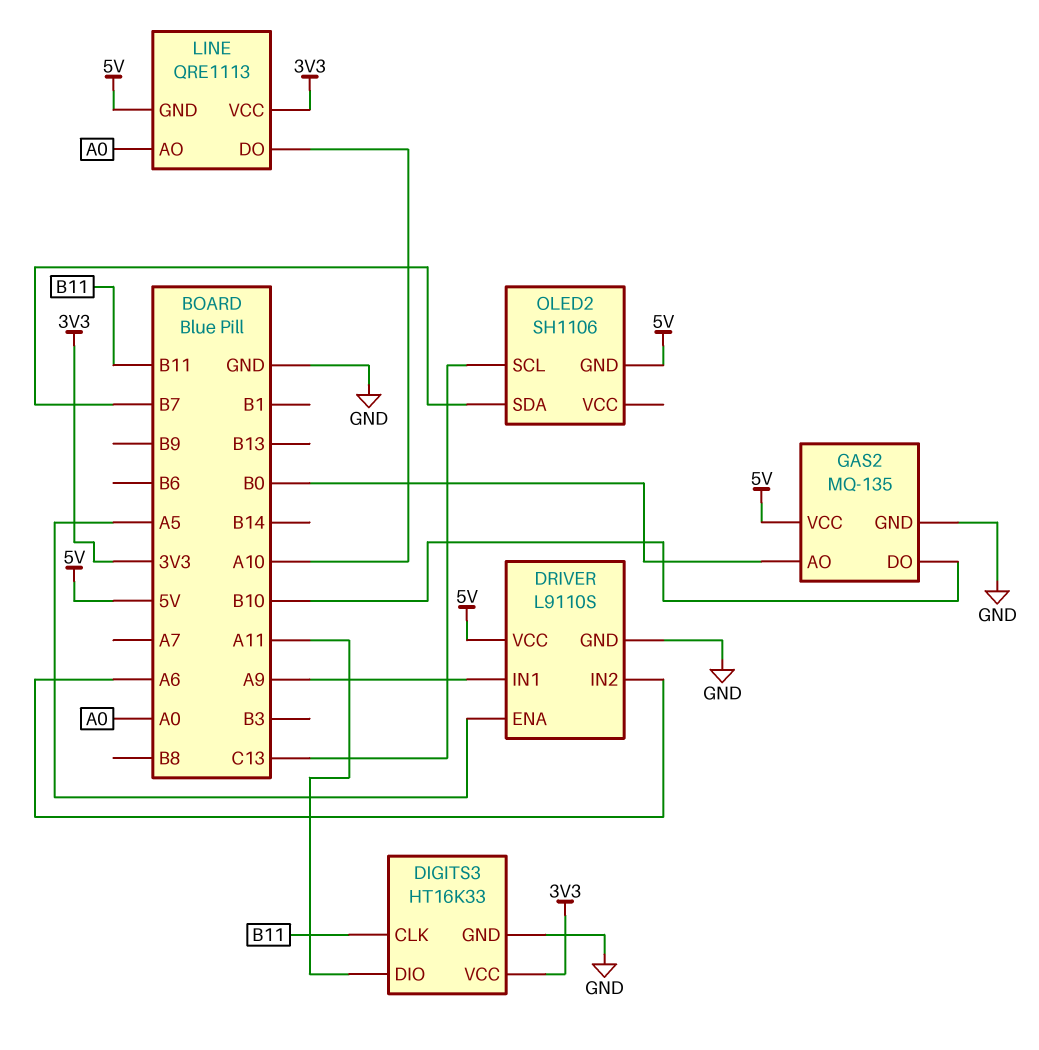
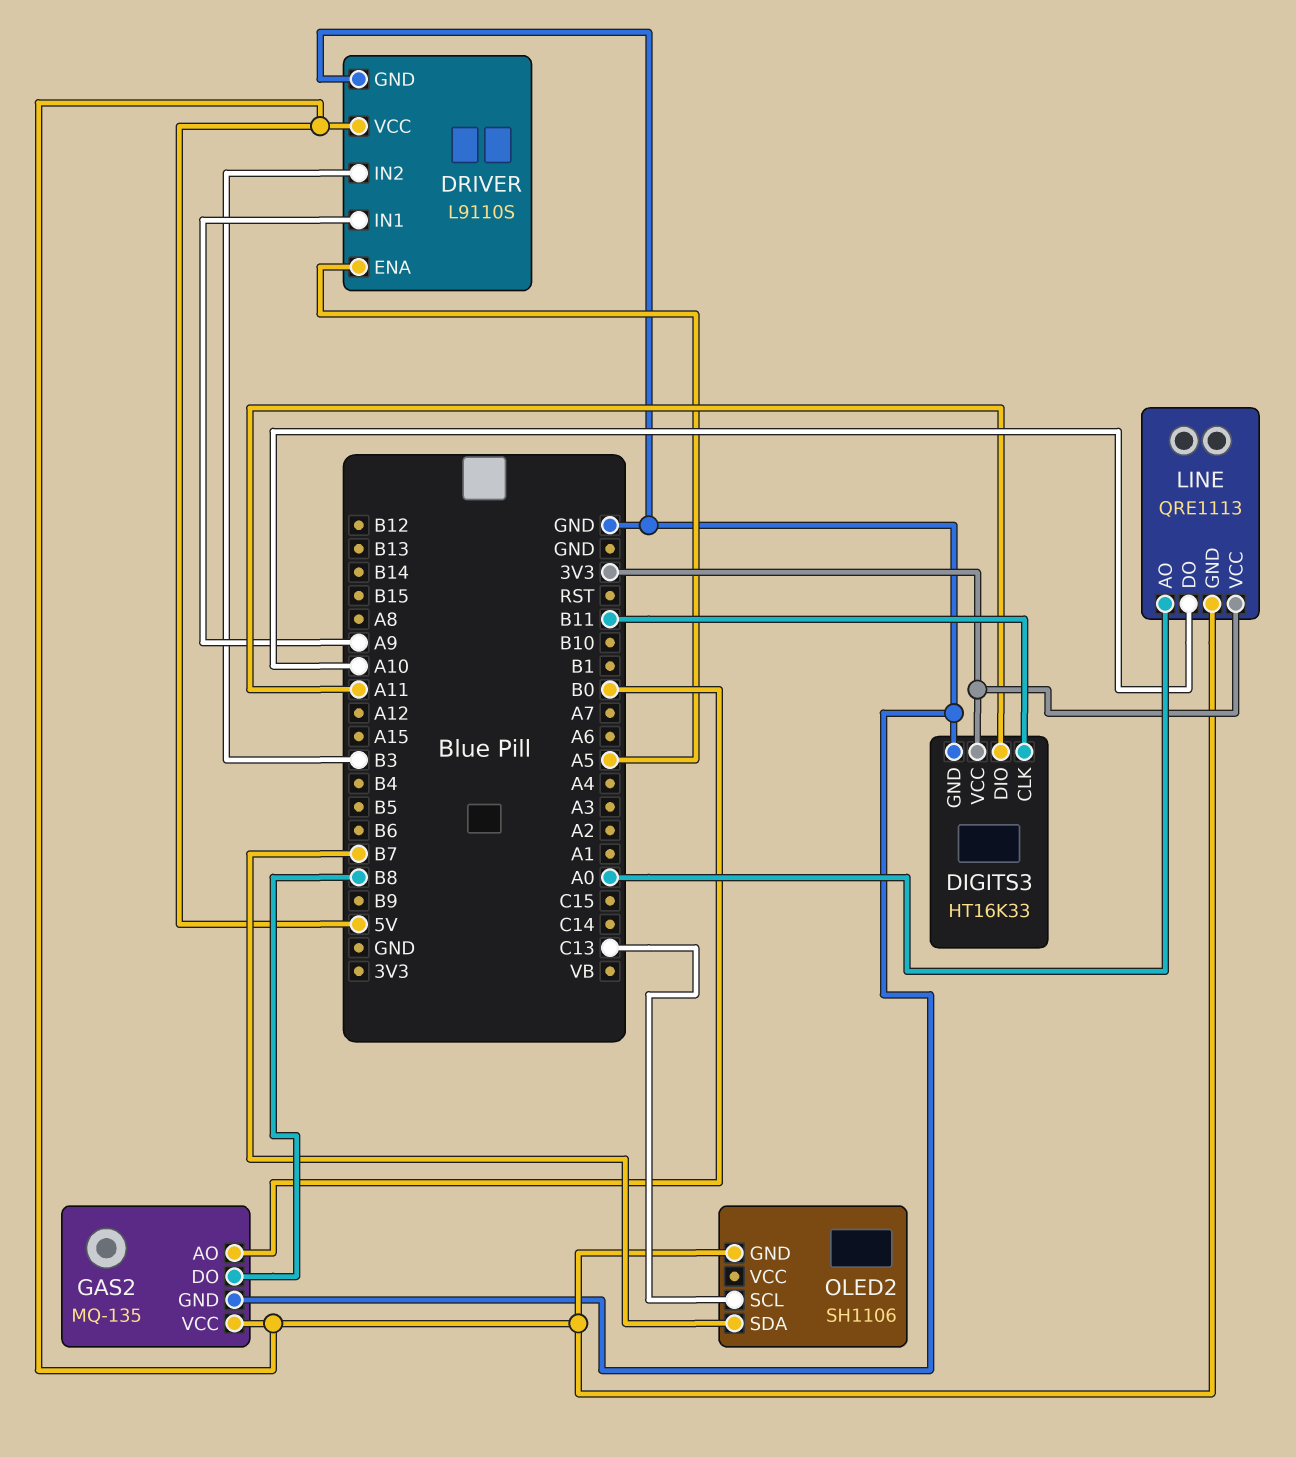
DRIVER pin IN2: A6 -> B3
GAS2 pin DO: B10 -> B8

